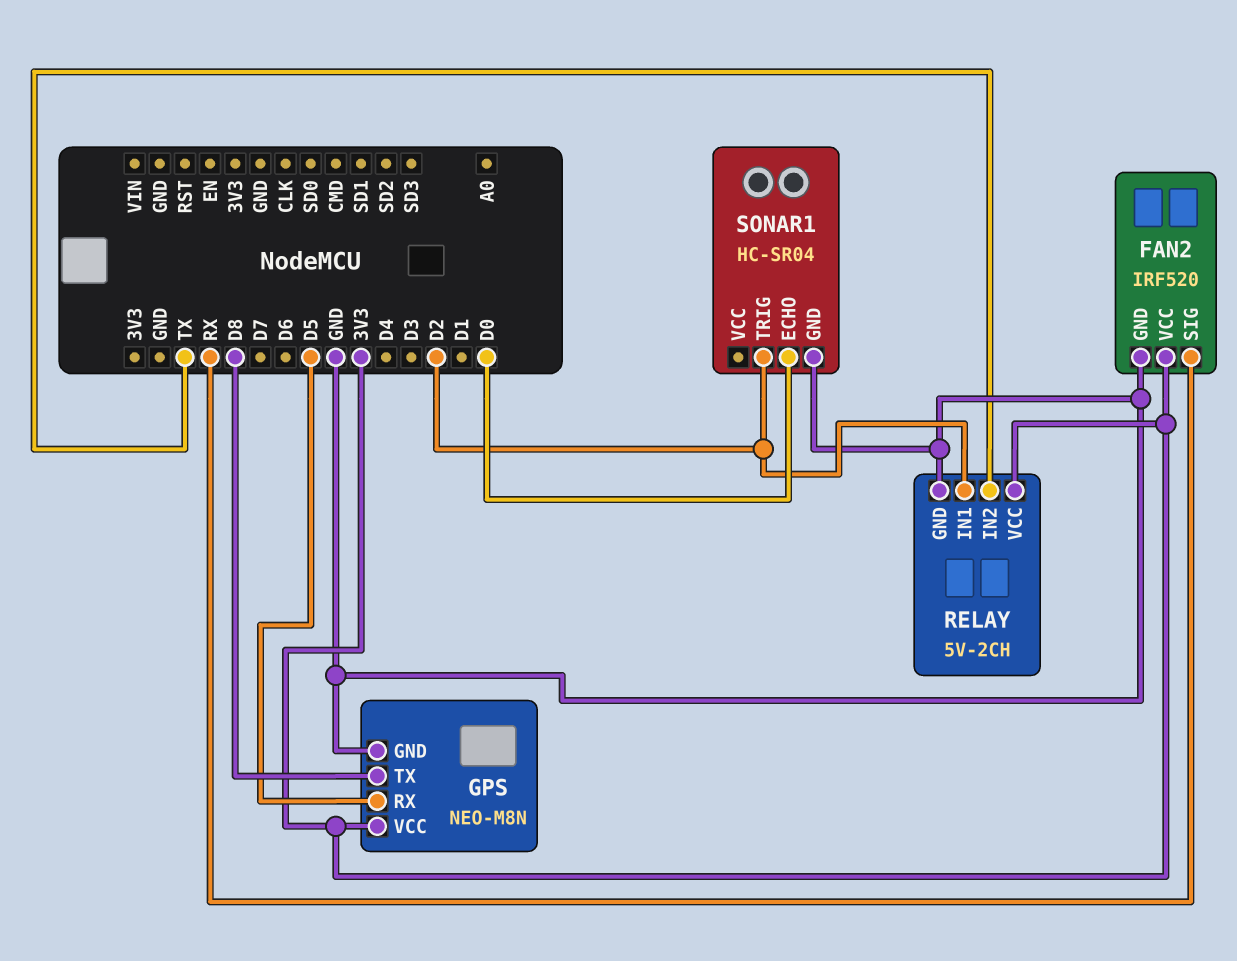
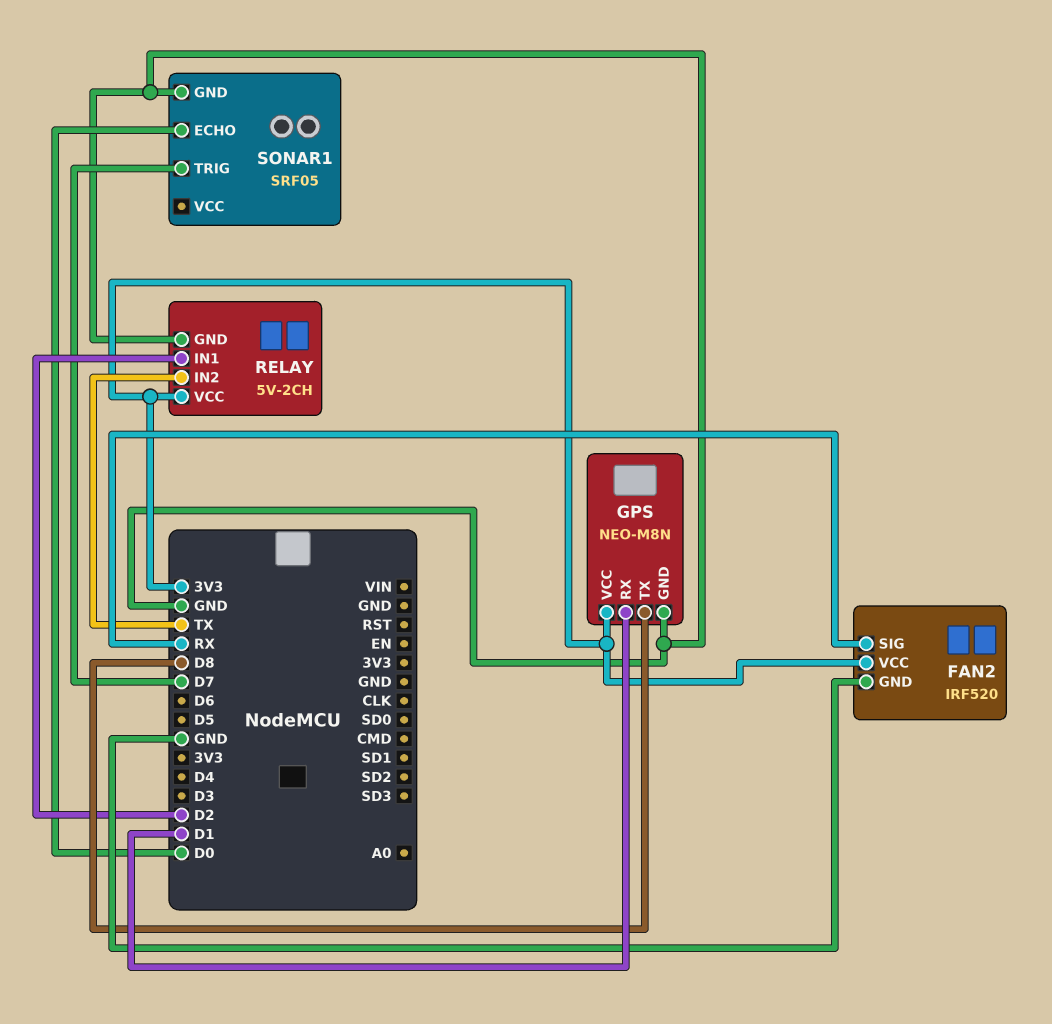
GPS pin RX: D5 -> D1
SONAR1: HC-SR04 -> SRF05
SONAR1 pin TRIG: D2 -> D7

